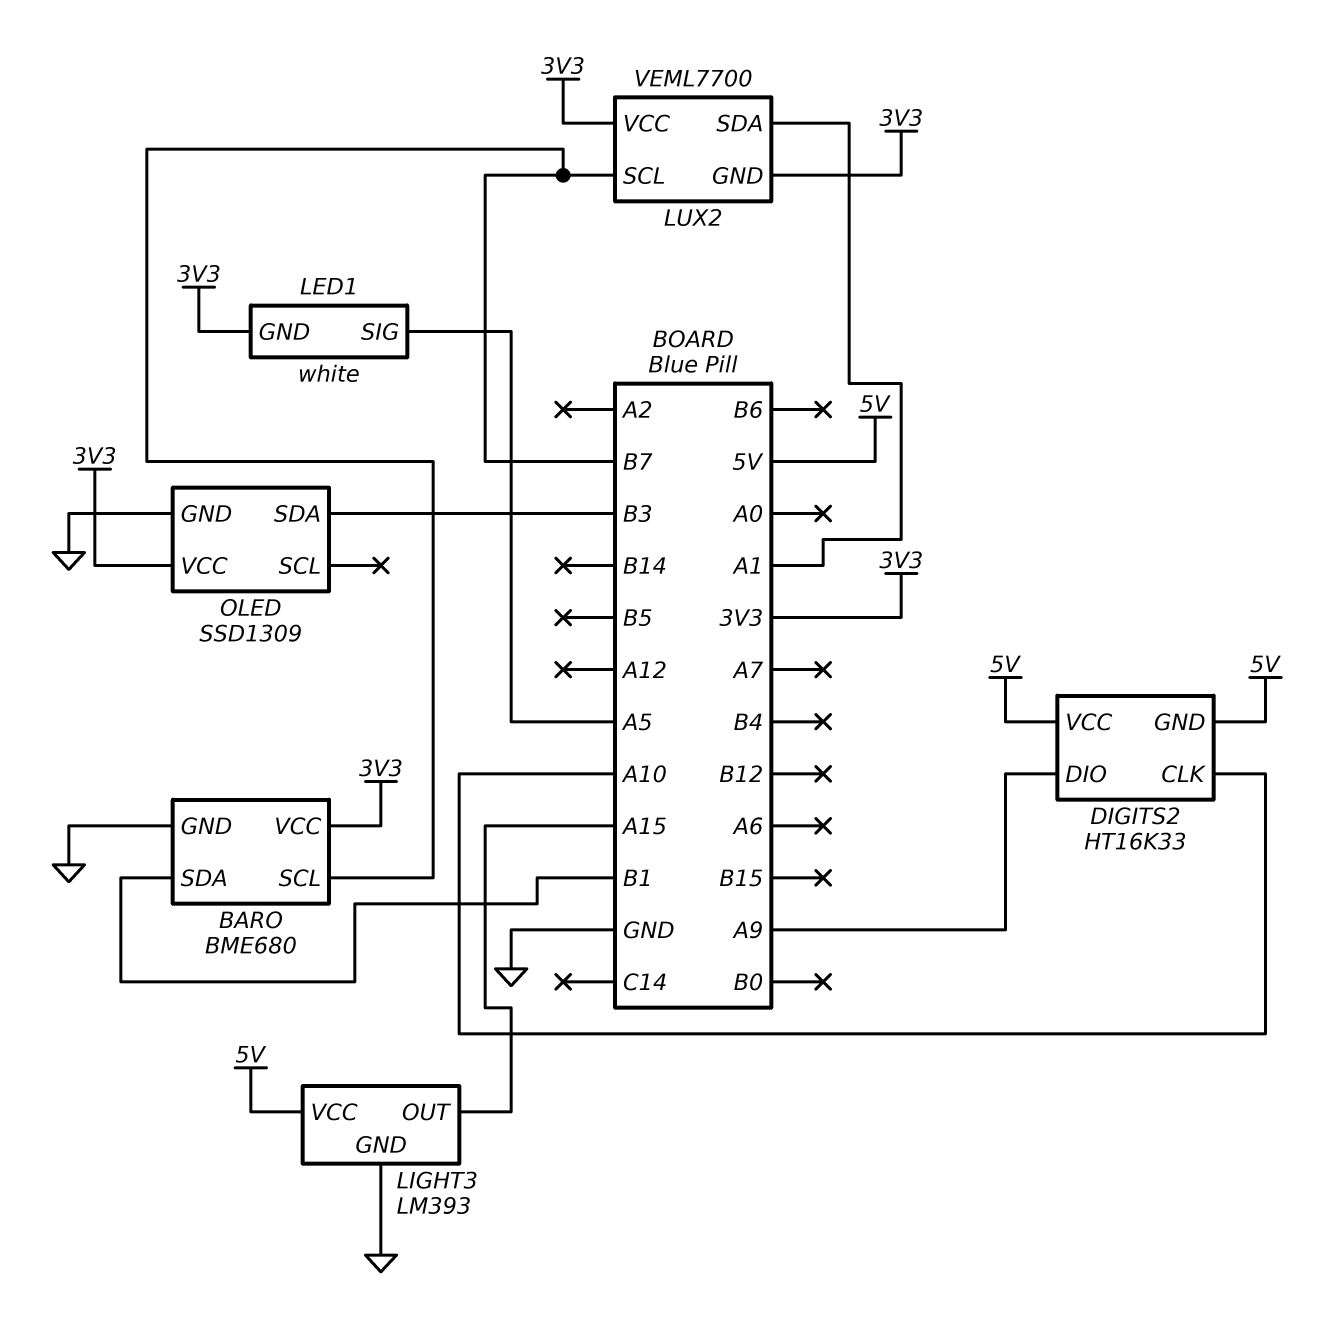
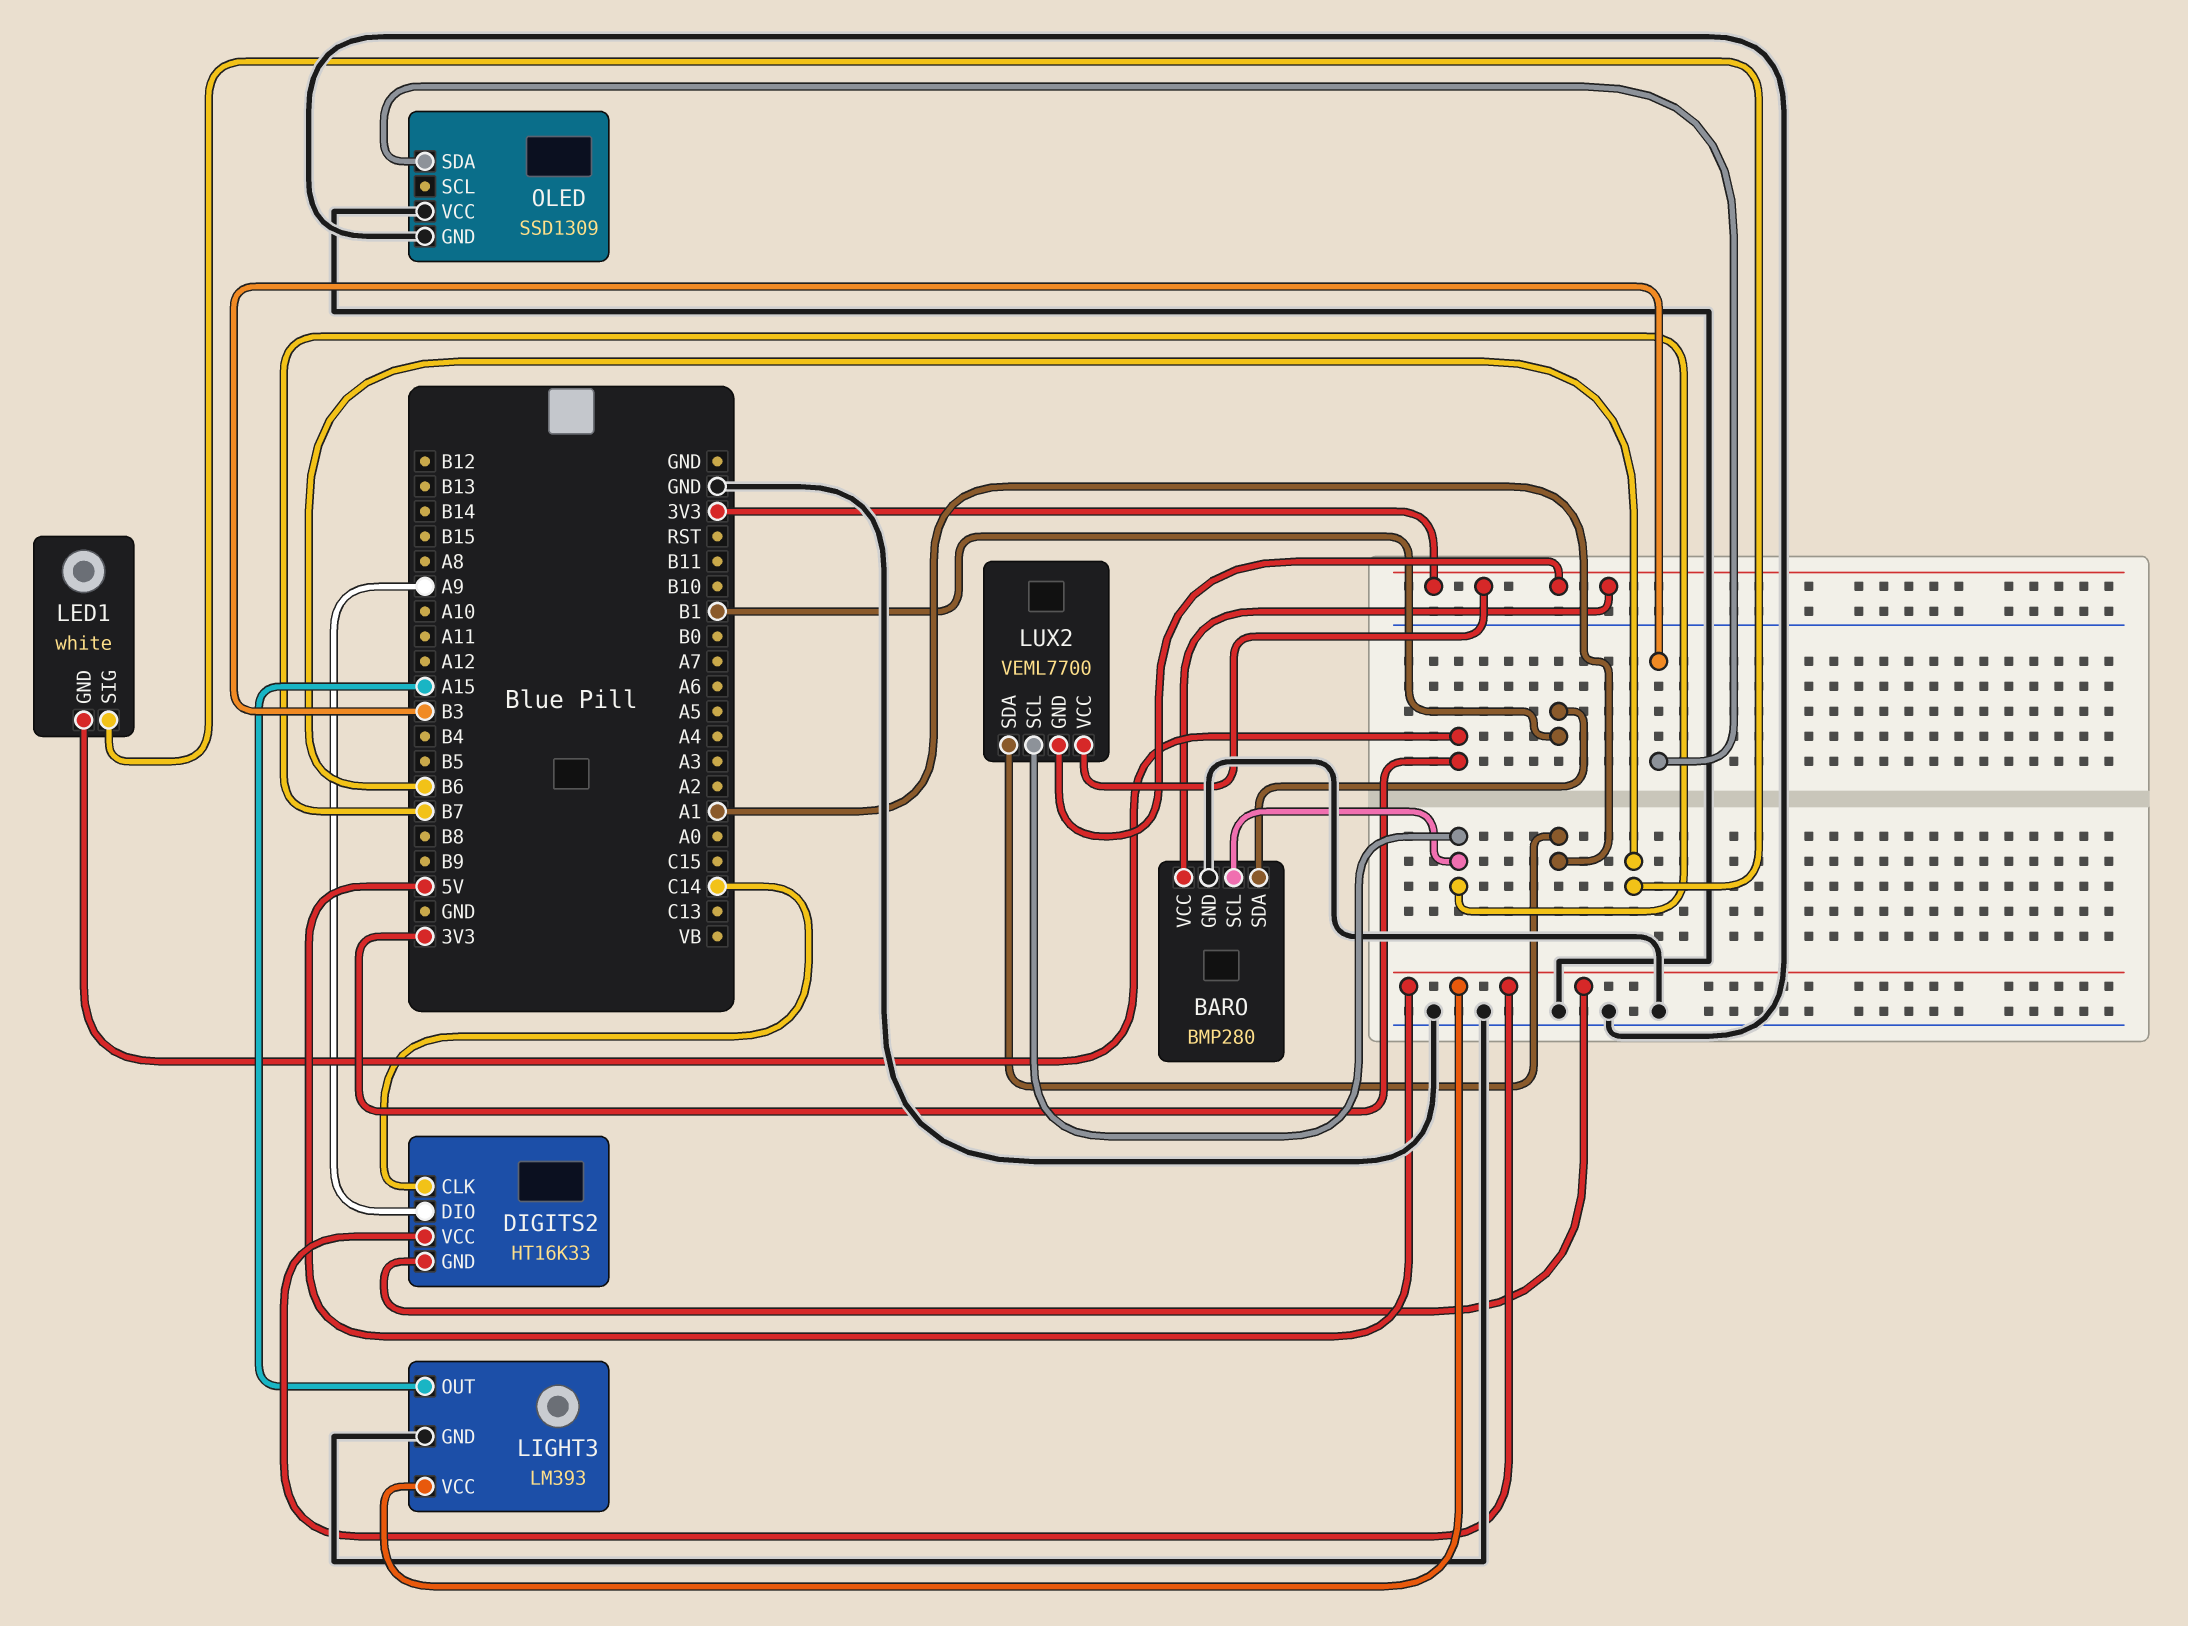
BARO: BME680 -> BMP280
DIGITS2 pin CLK: A10 -> C14
LED1 pin SIG: A5 -> B6
OLED pin VCC: 3V3 -> GND

